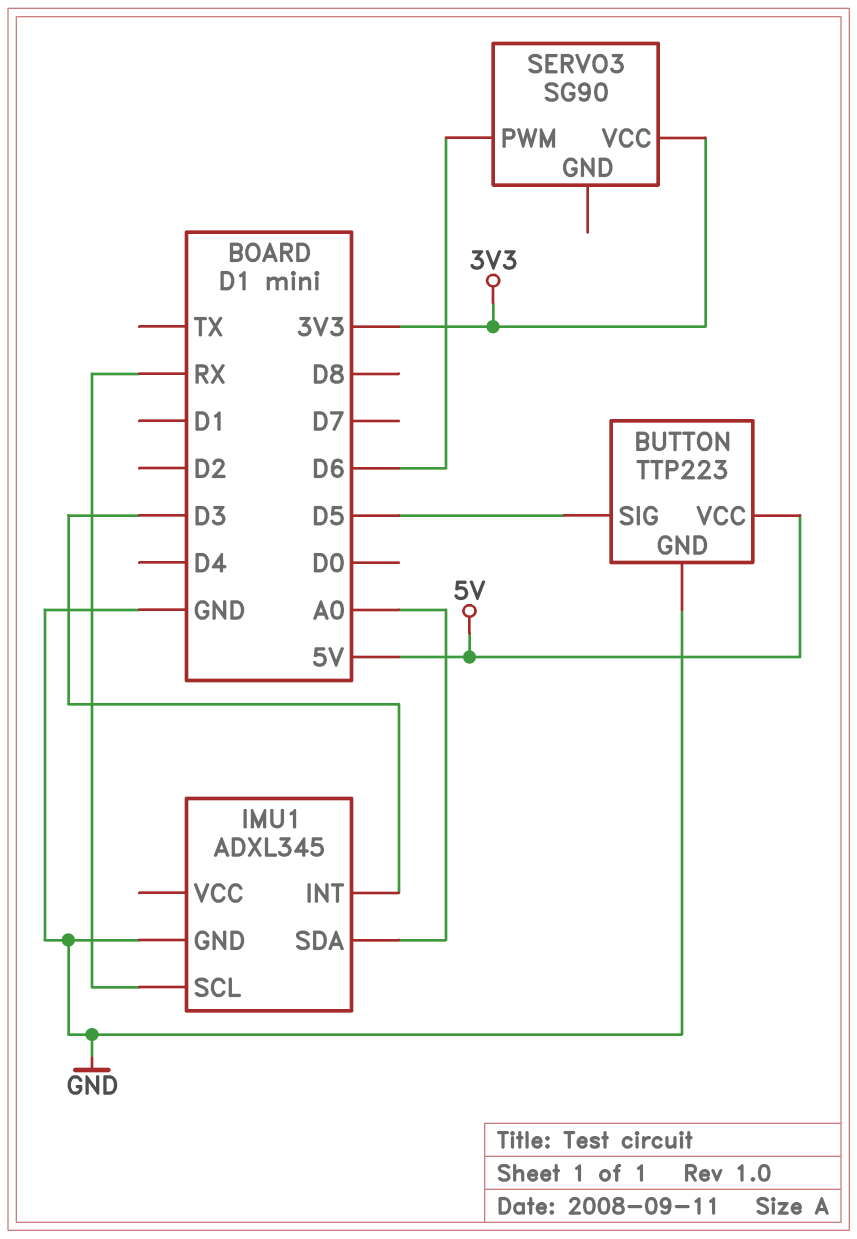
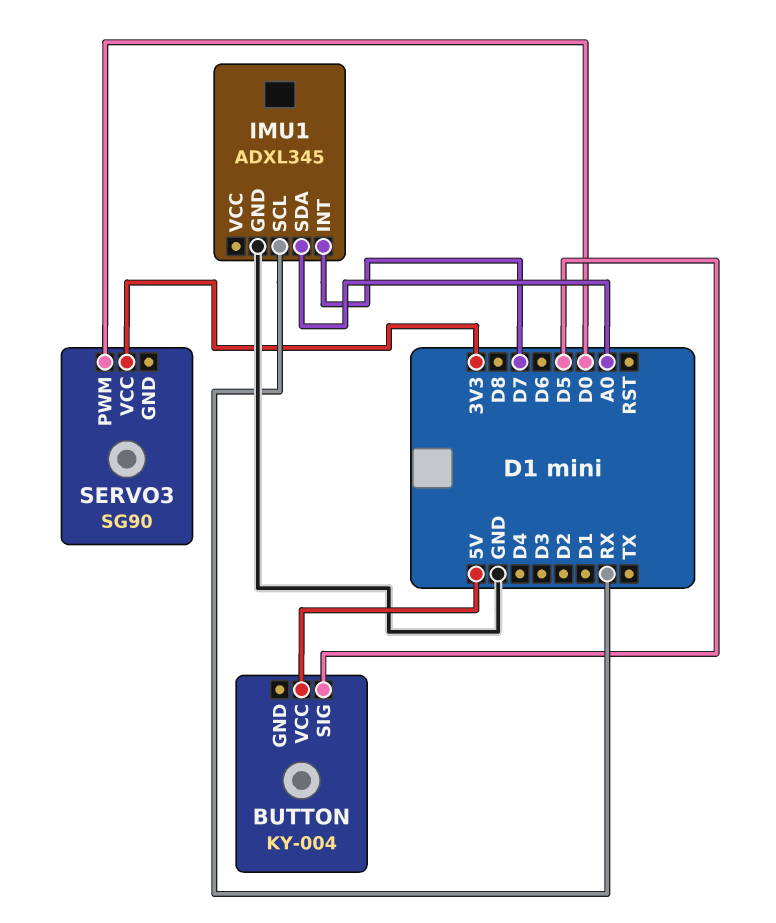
BUTTON: TTP223 -> KY-004
BUTTON pin GND: GND -> none
IMU1 pin INT: D3 -> D7
SERVO3 pin PWM: D6 -> D0

